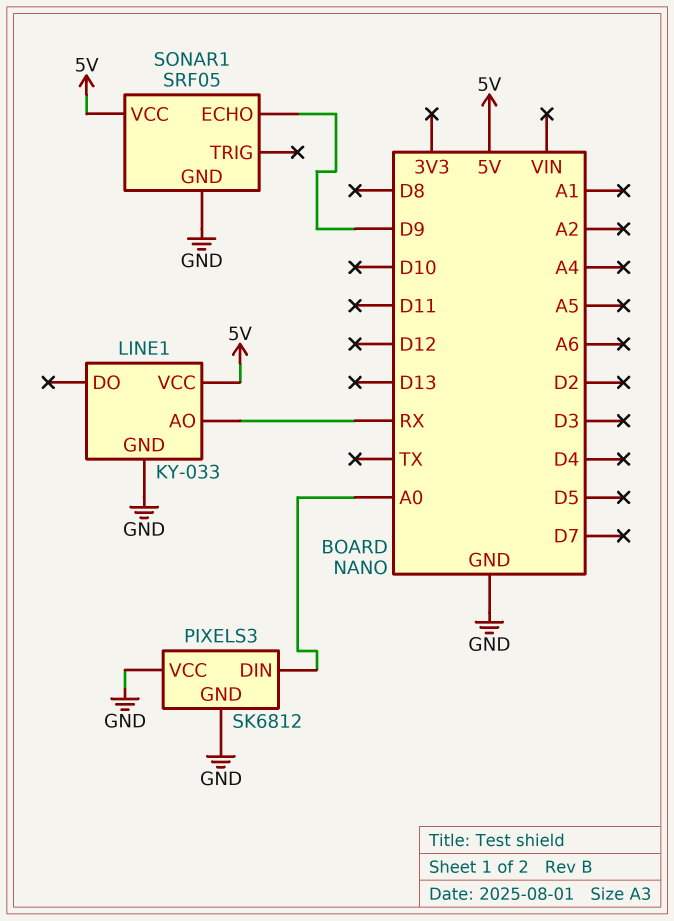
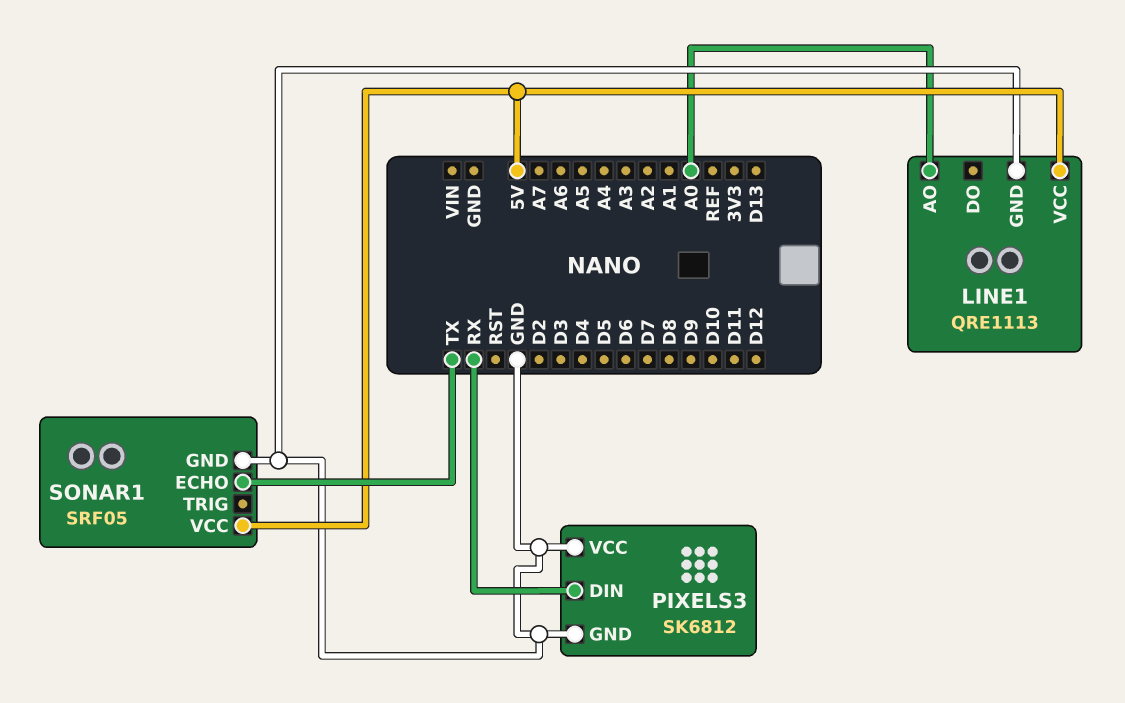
LINE1: KY-033 -> QRE1113
LINE1 pin AO: RX -> A0
PIXELS3 pin DIN: A0 -> RX
SONAR1 pin ECHO: D9 -> TX

